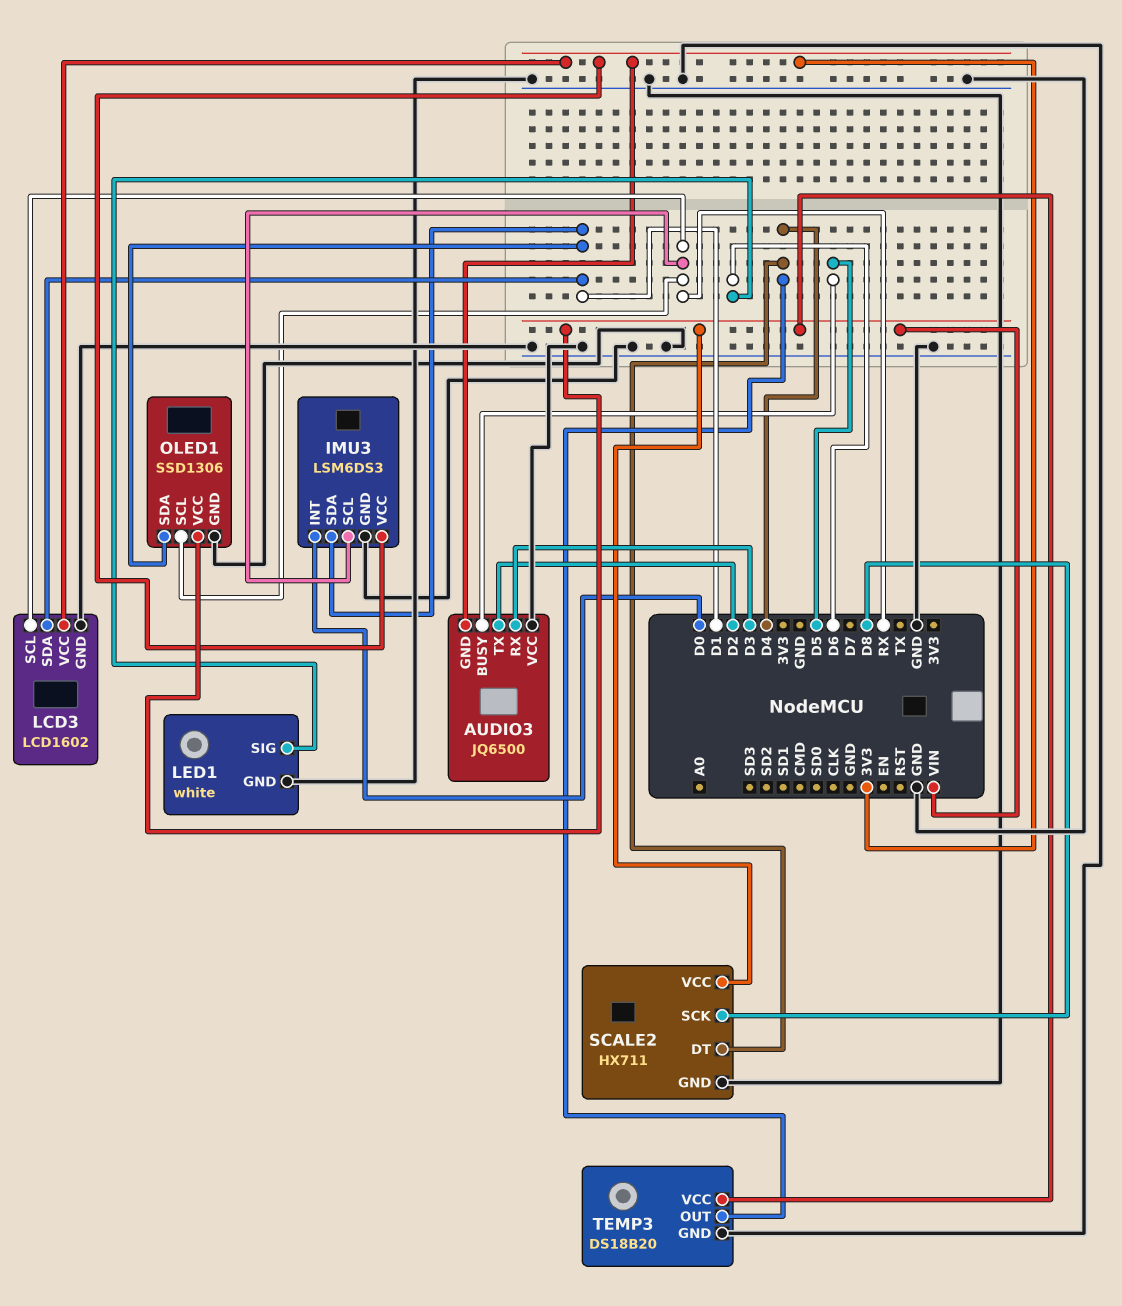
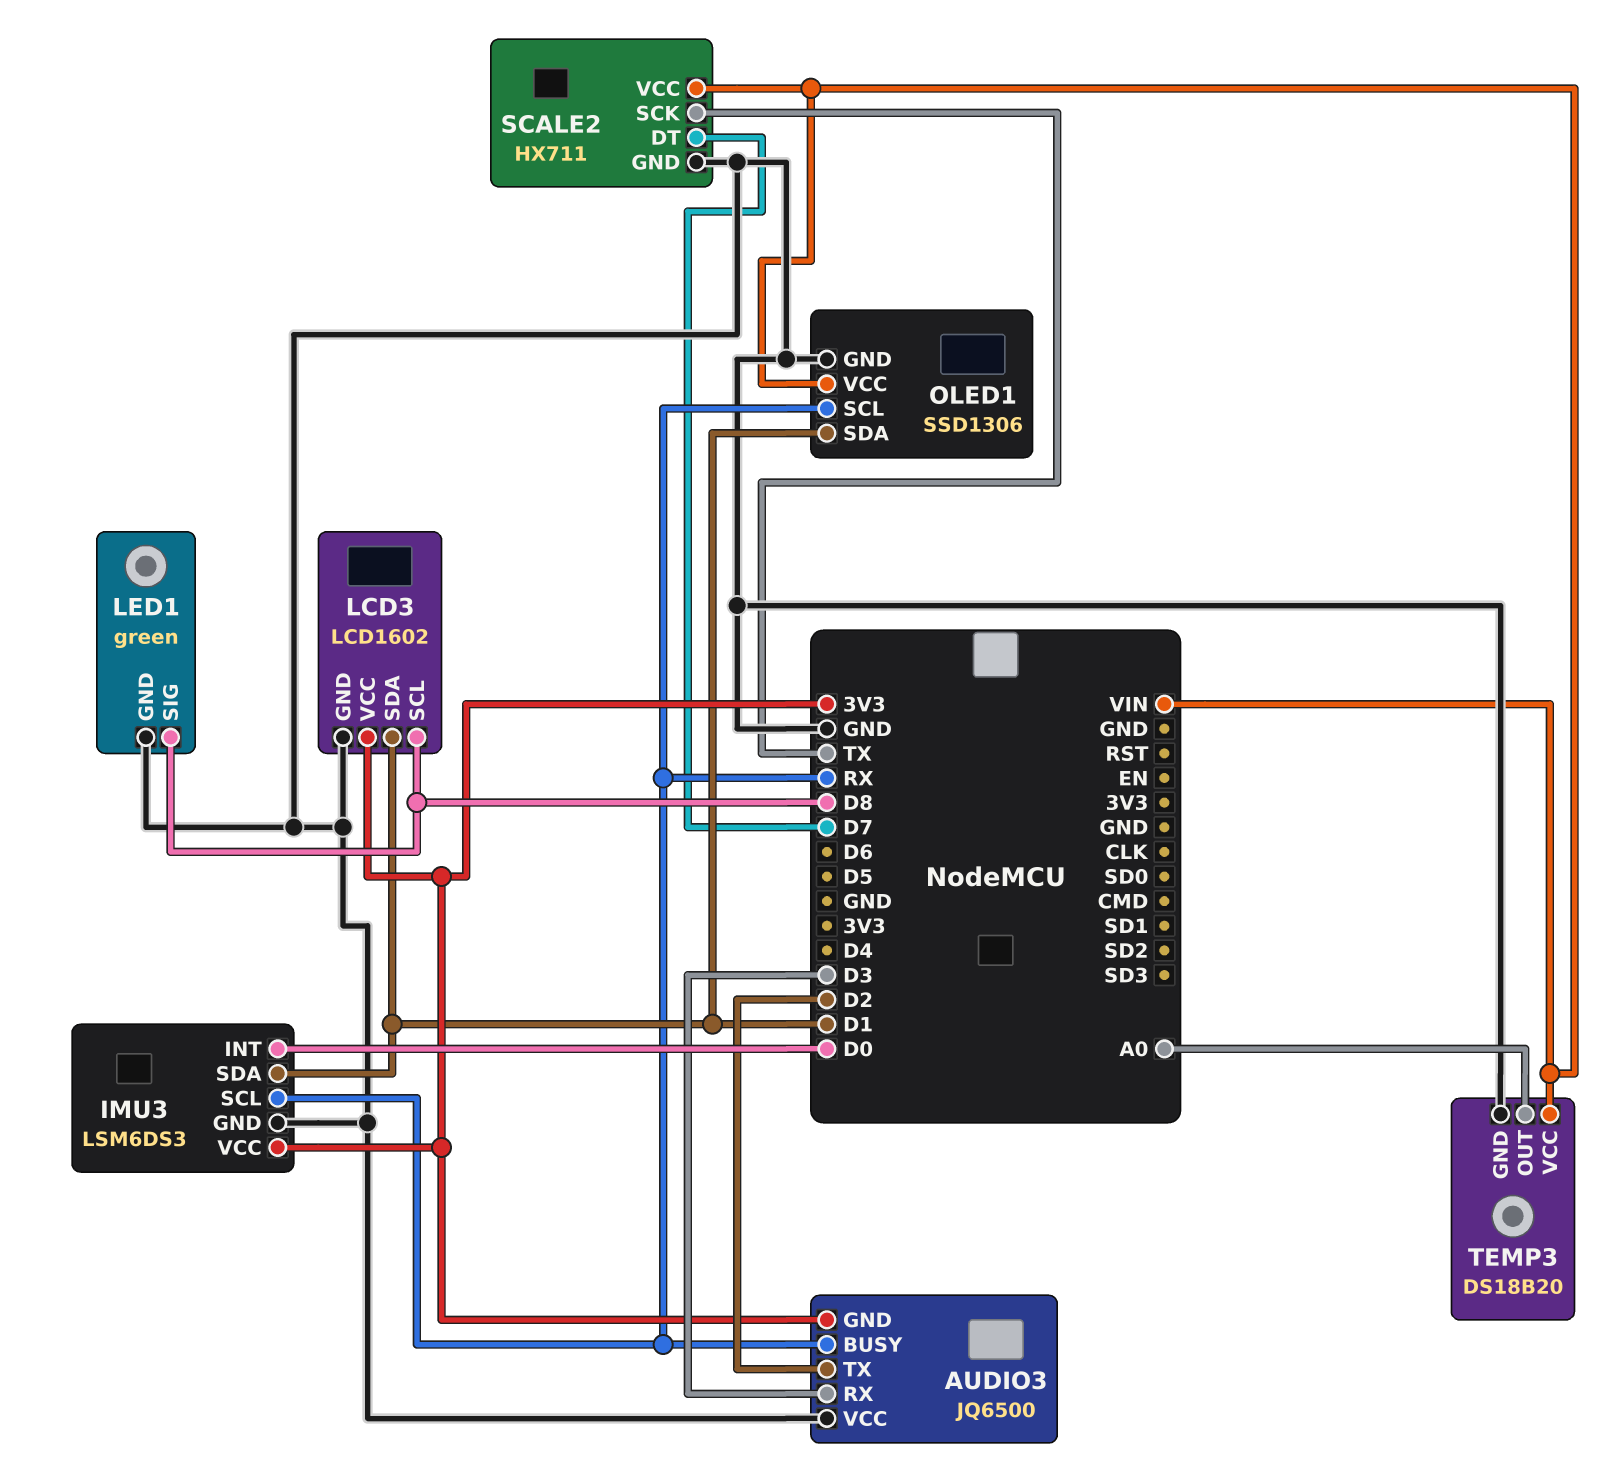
AUDIO3 pin BUSY: D5 -> RX
LCD3 pin SCL: RX -> D8
LED1: white -> green
LED1 pin SIG: D6 -> D8
SCALE2 pin DT: D4 -> D7
SCALE2 pin SCK: D8 -> TX
TEMP3 pin OUT: D4 -> A0

